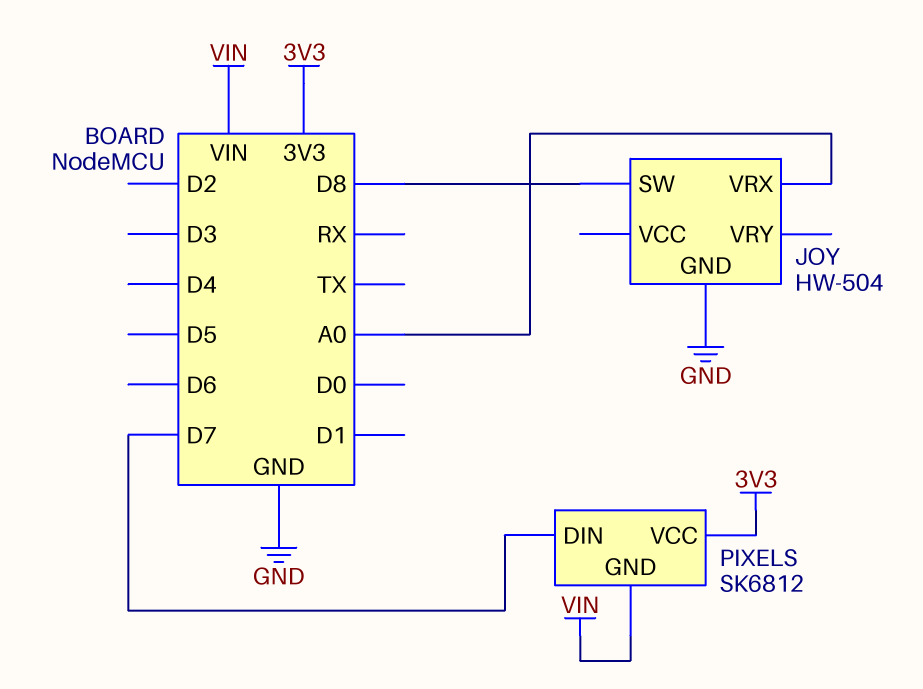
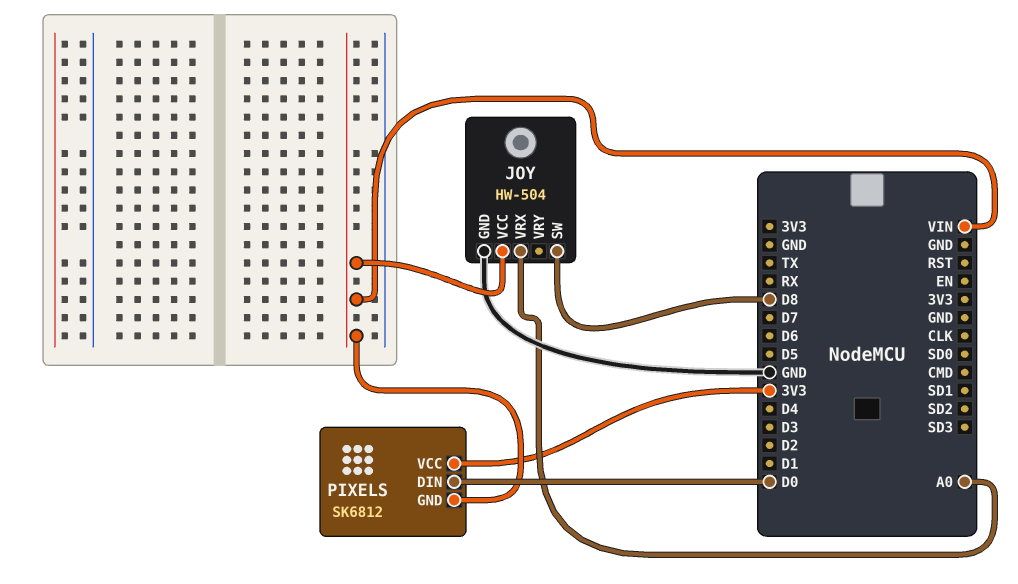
JOY pin VCC: none -> VIN
PIXELS pin DIN: D7 -> D0

